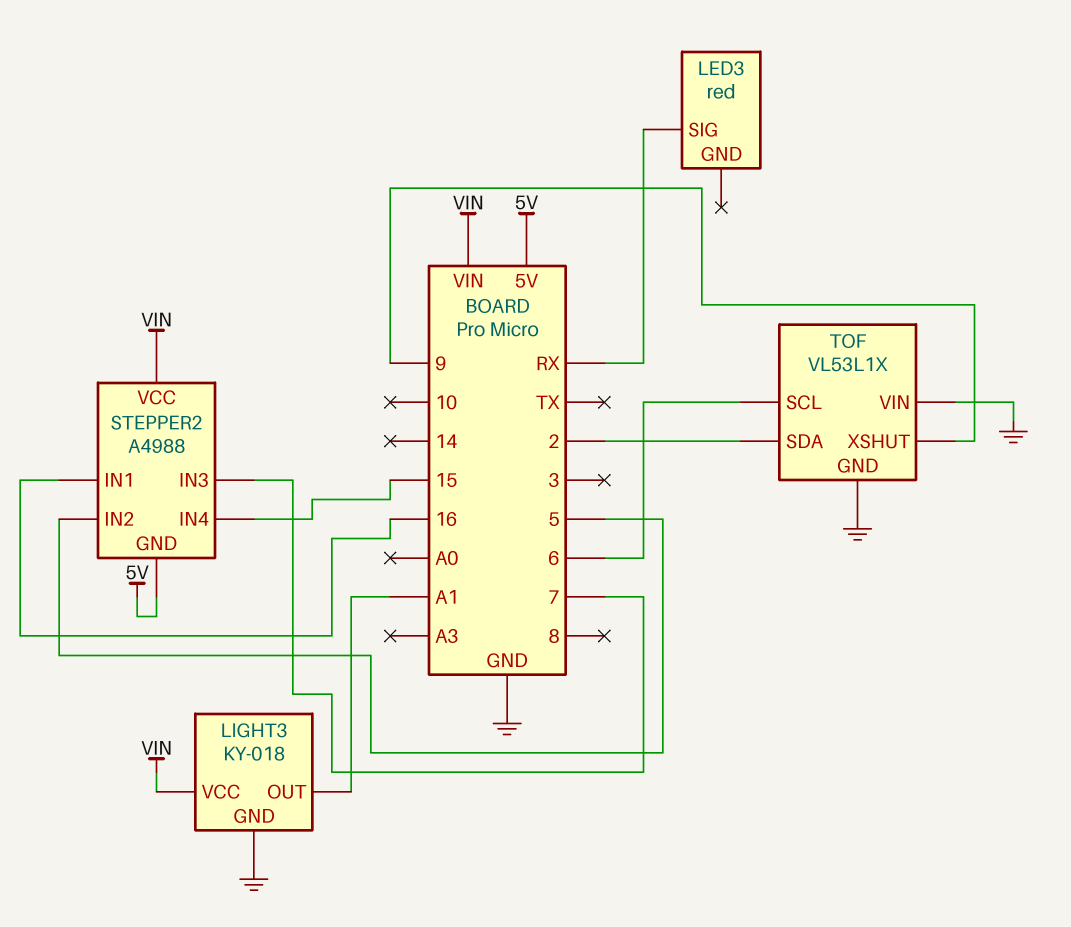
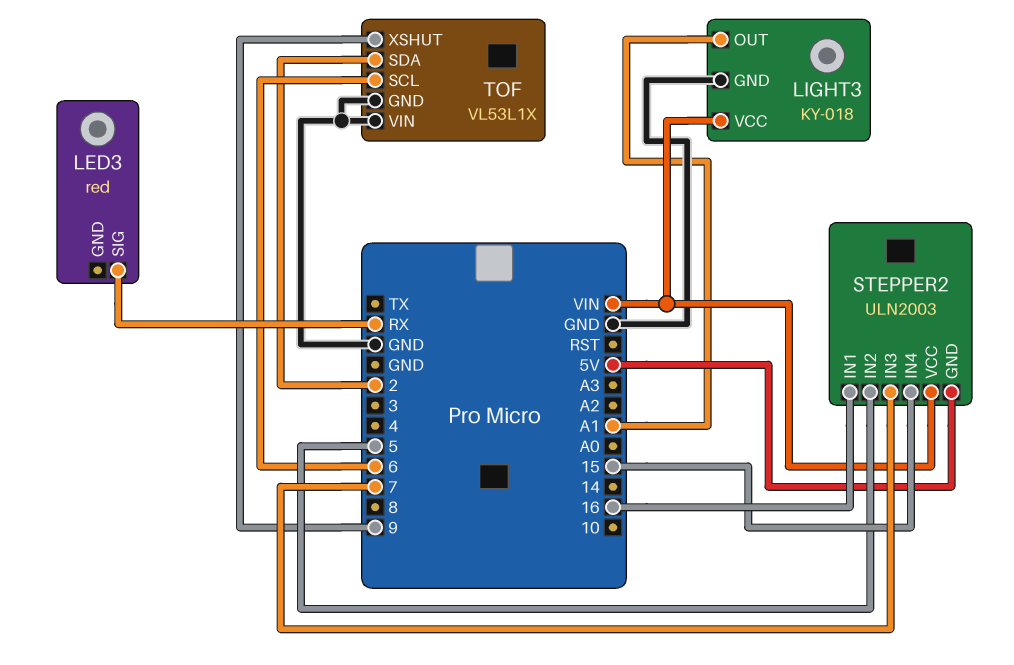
STEPPER2: A4988 -> ULN2003

